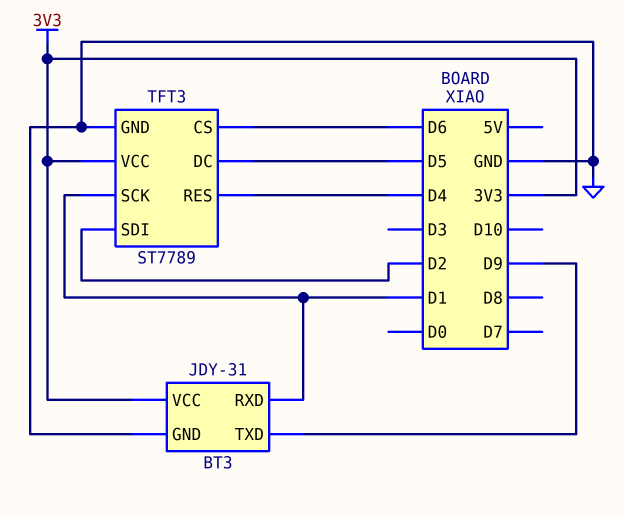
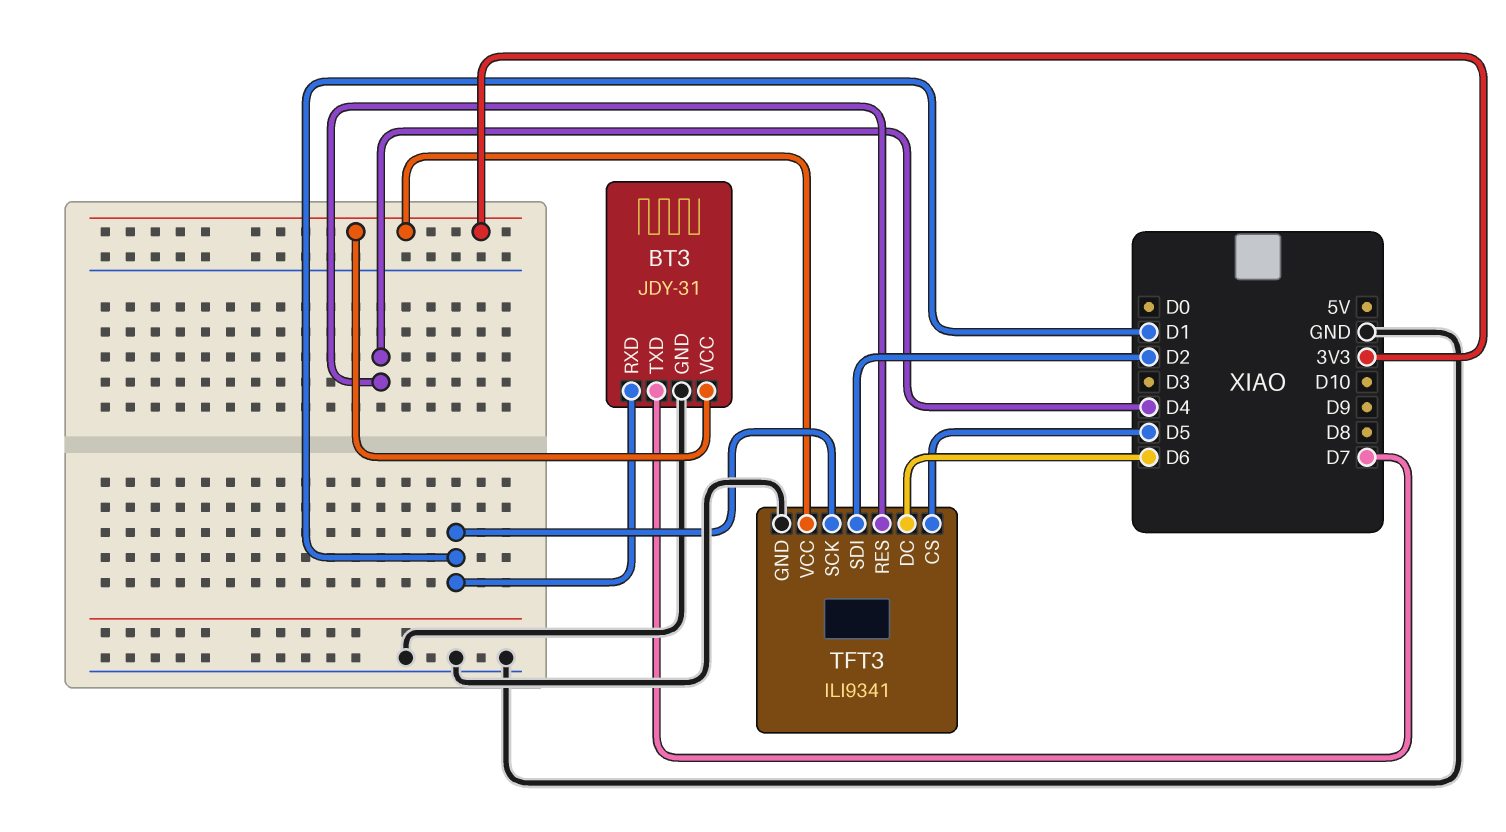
BT3 pin TXD: D9 -> D7
TFT3: ST7789 -> ILI9341
TFT3 pin CS: D6 -> D5
TFT3 pin DC: D5 -> D6

